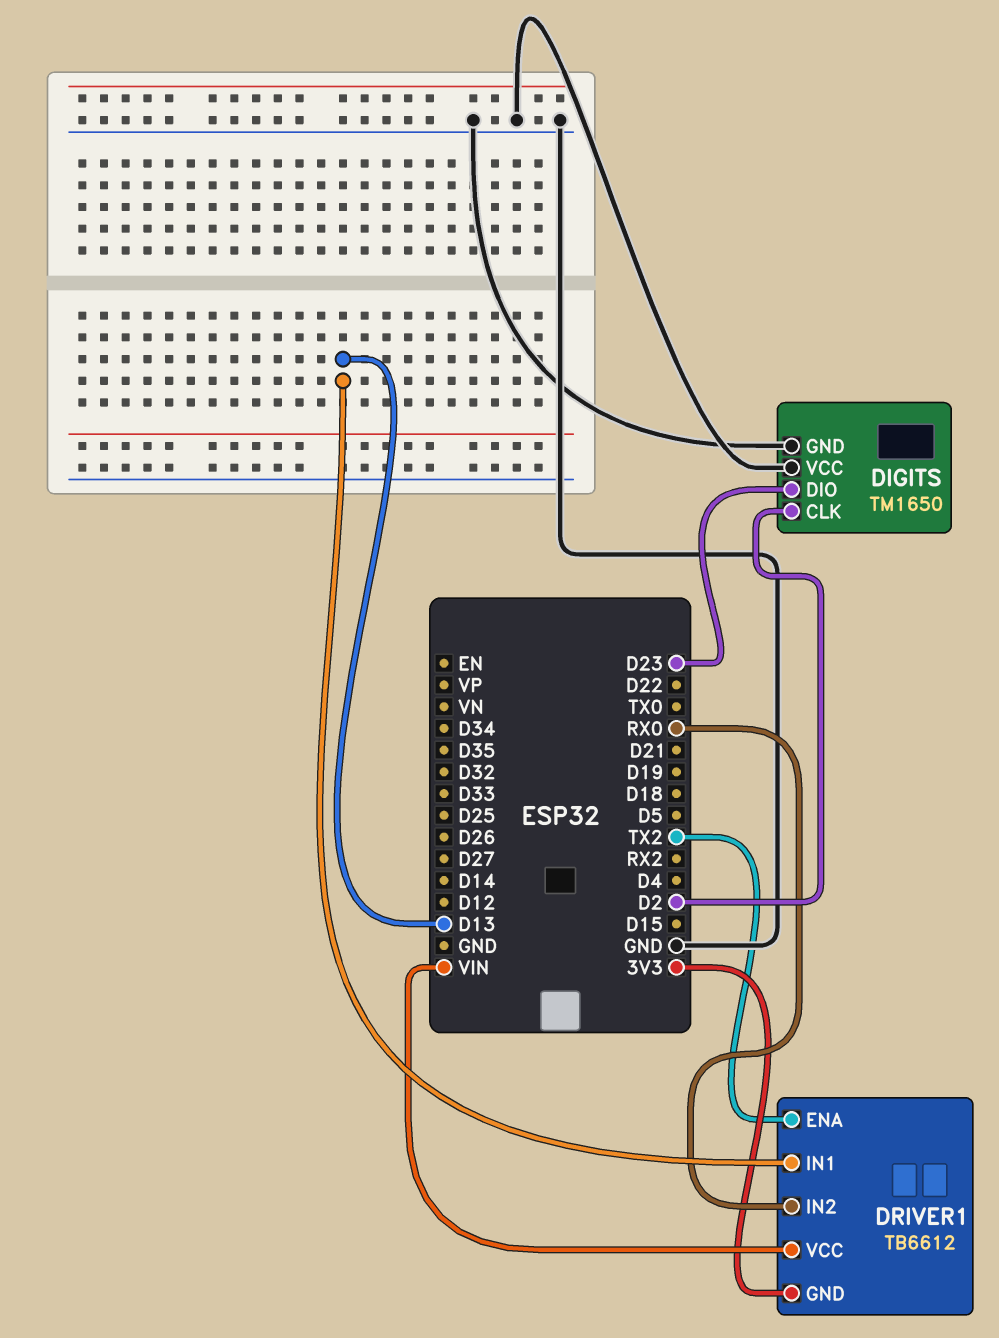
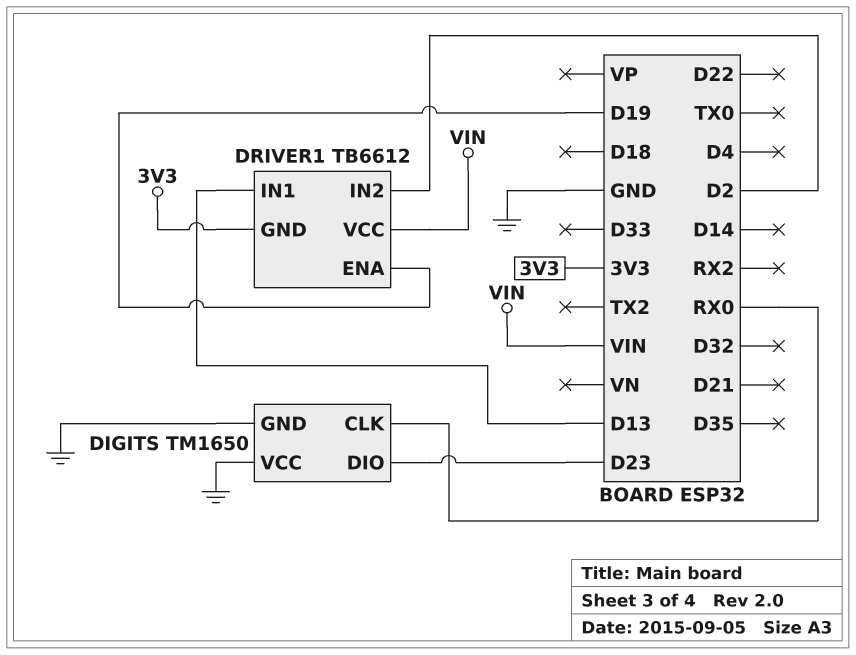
DIGITS pin CLK: D2 -> RX0
DRIVER1 pin ENA: TX2 -> D19
DRIVER1 pin IN2: RX0 -> D2

